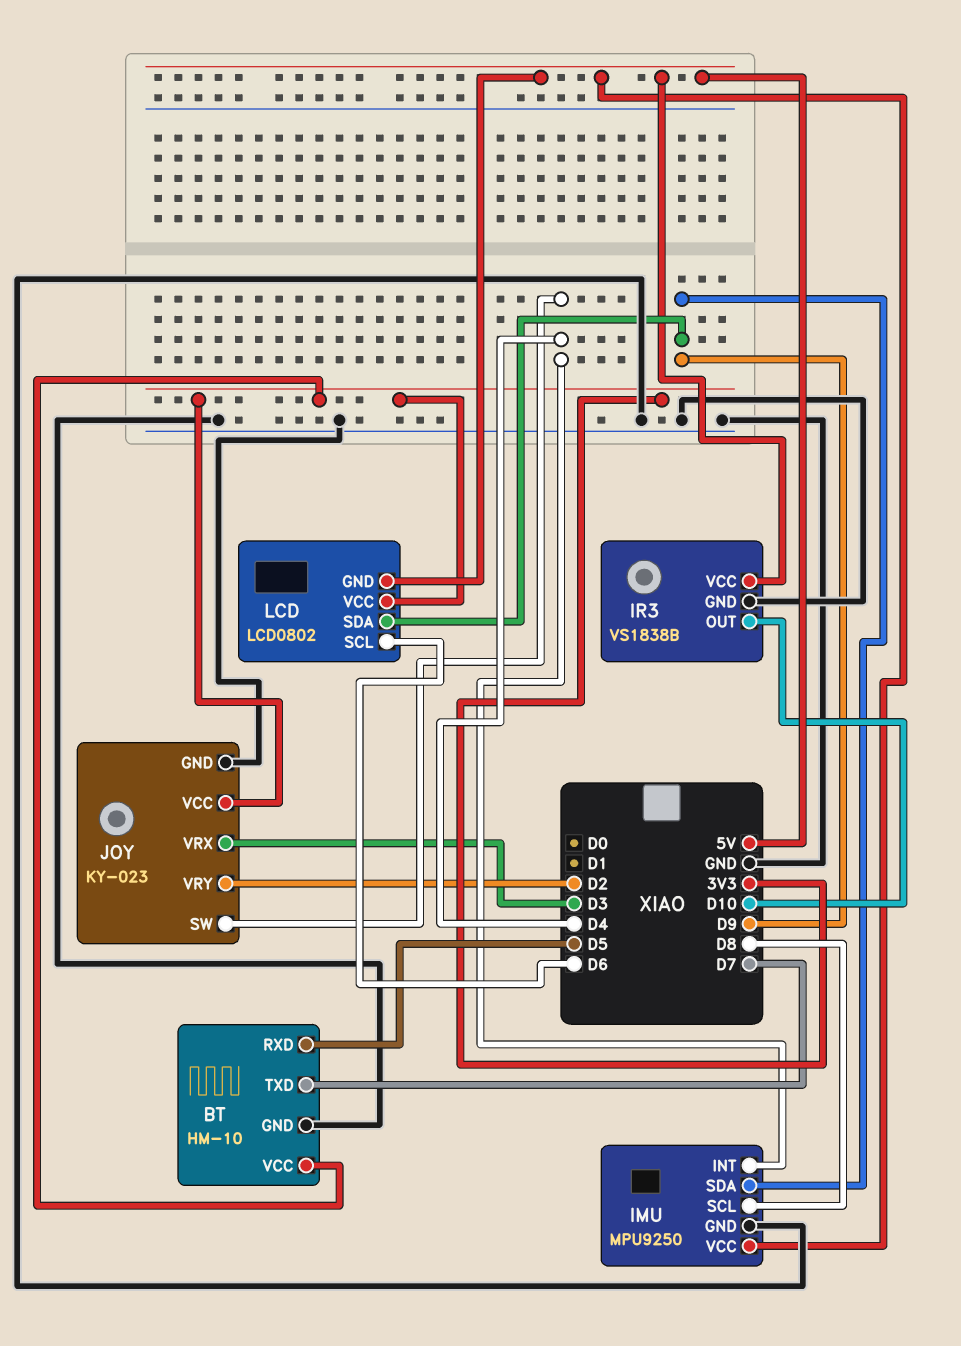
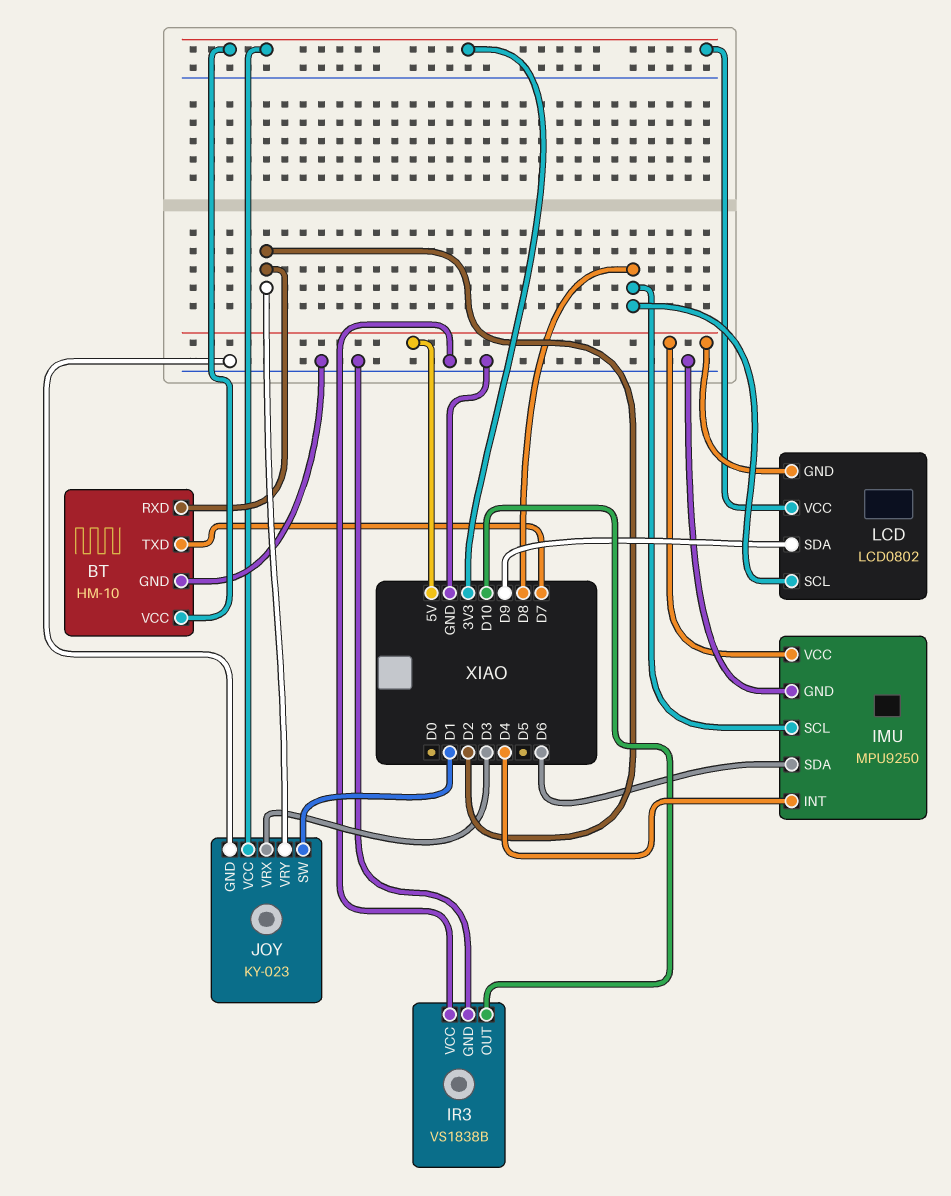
BT pin RXD: D5 -> D2
IMU pin SDA: D9 -> D6
IR3 pin VCC: 5V -> GND
JOY pin SW: D4 -> D1
LCD pin SCL: D6 -> D8

